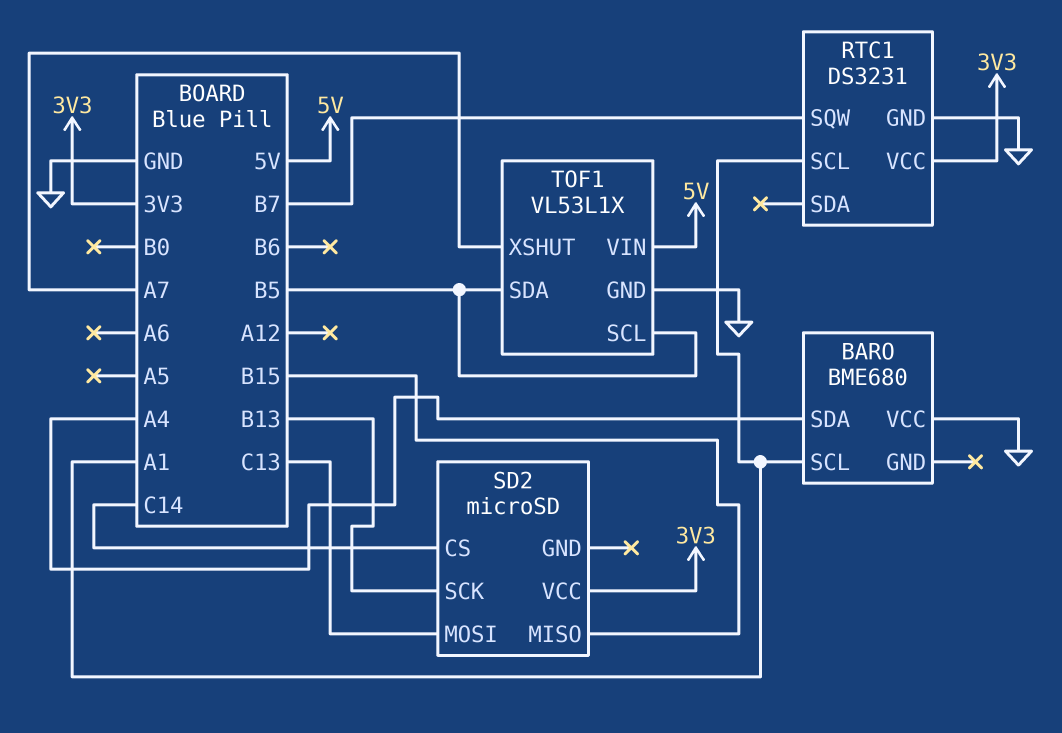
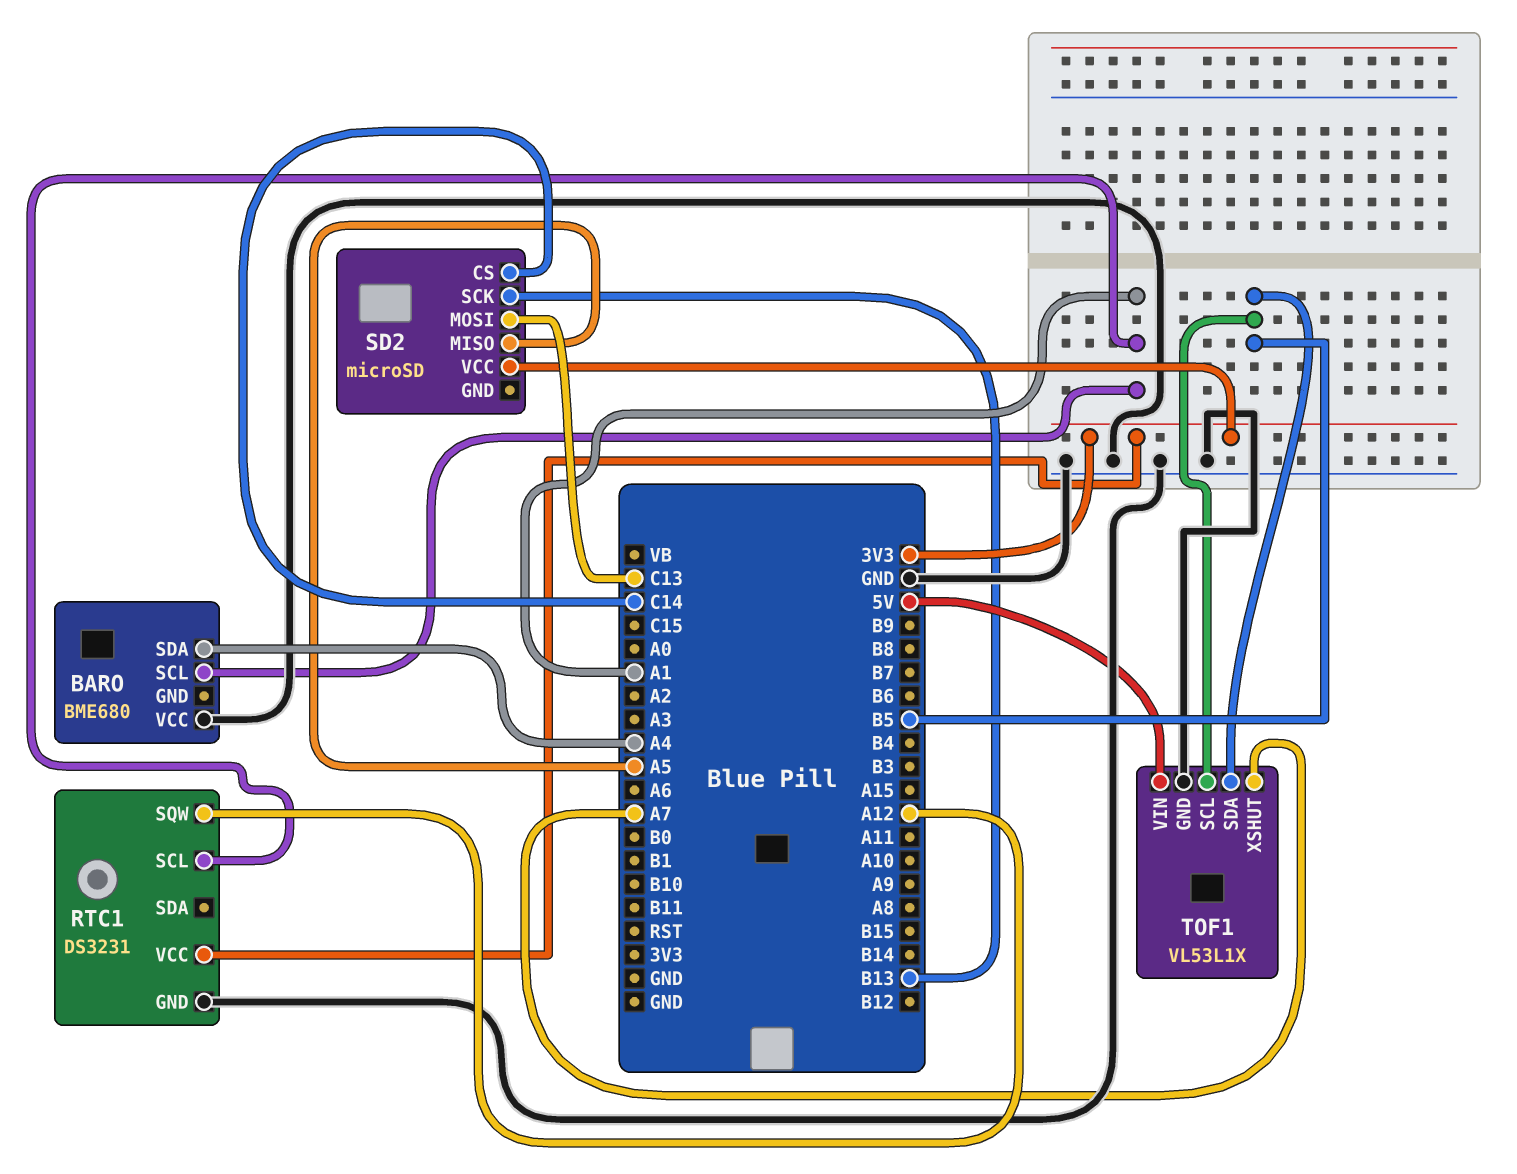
RTC1 pin SQW: B7 -> A12
SD2 pin MISO: B15 -> A5

